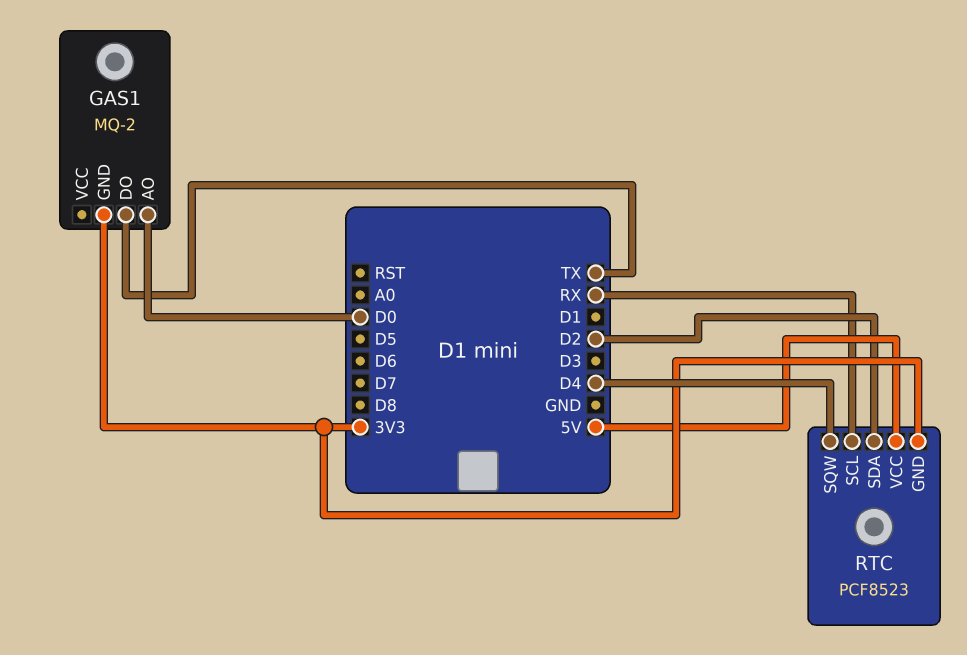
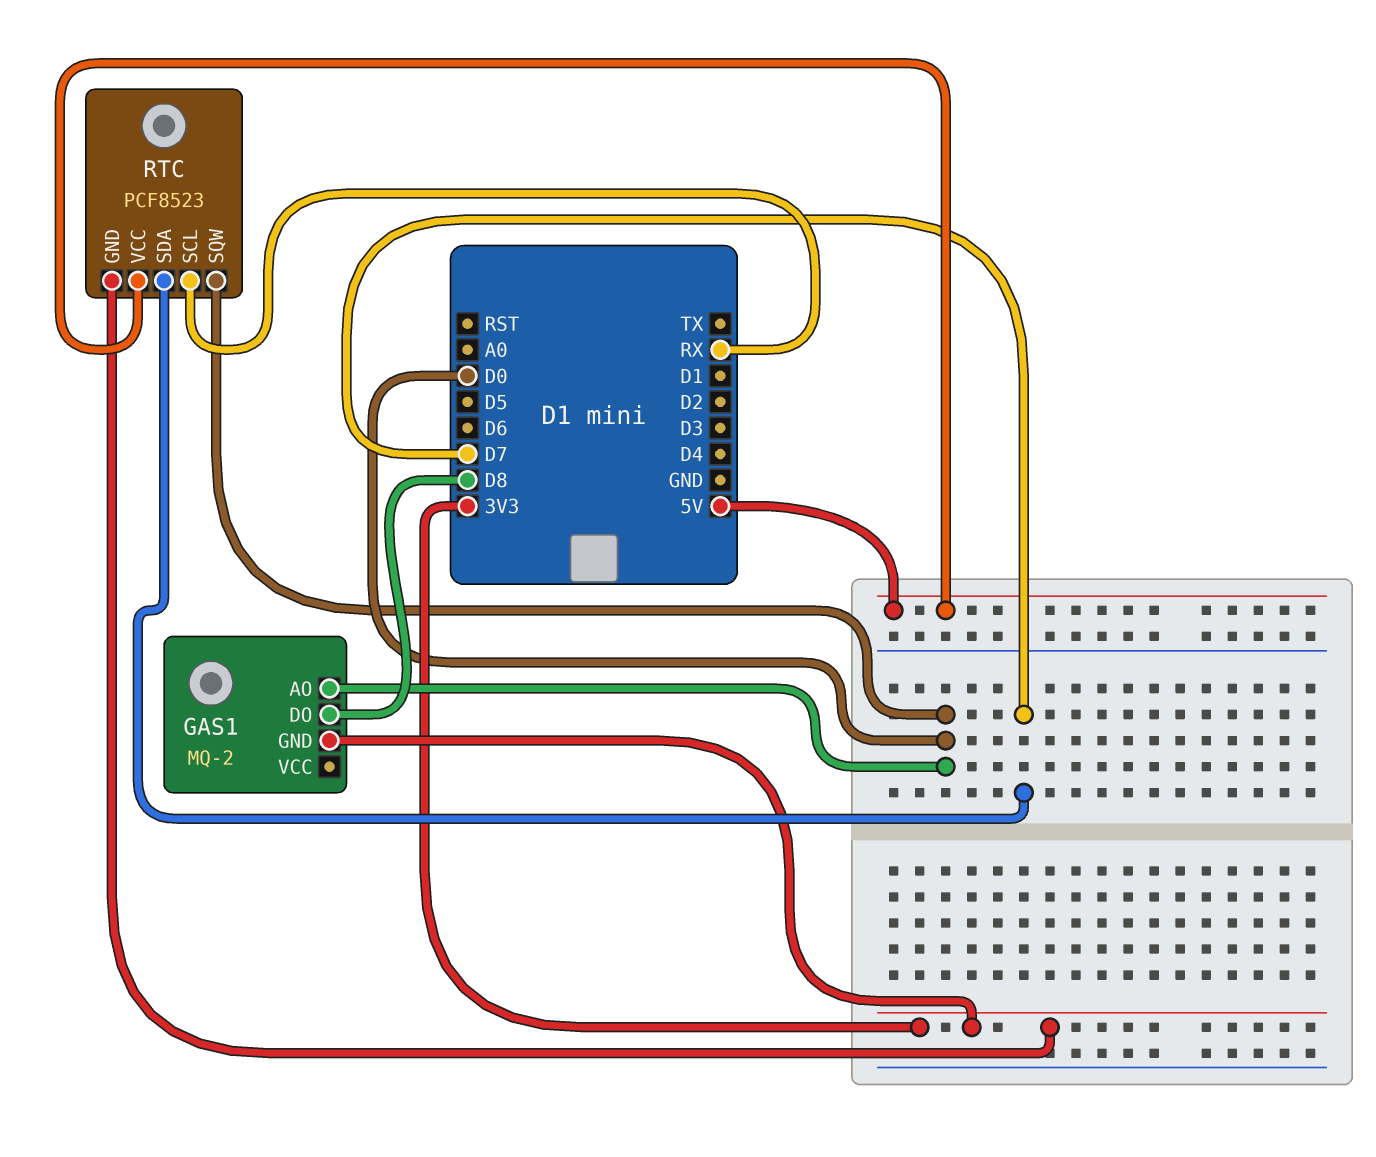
GAS1 pin DO: TX -> D8
RTC pin SDA: D2 -> D7
RTC pin SQW: D4 -> D0

